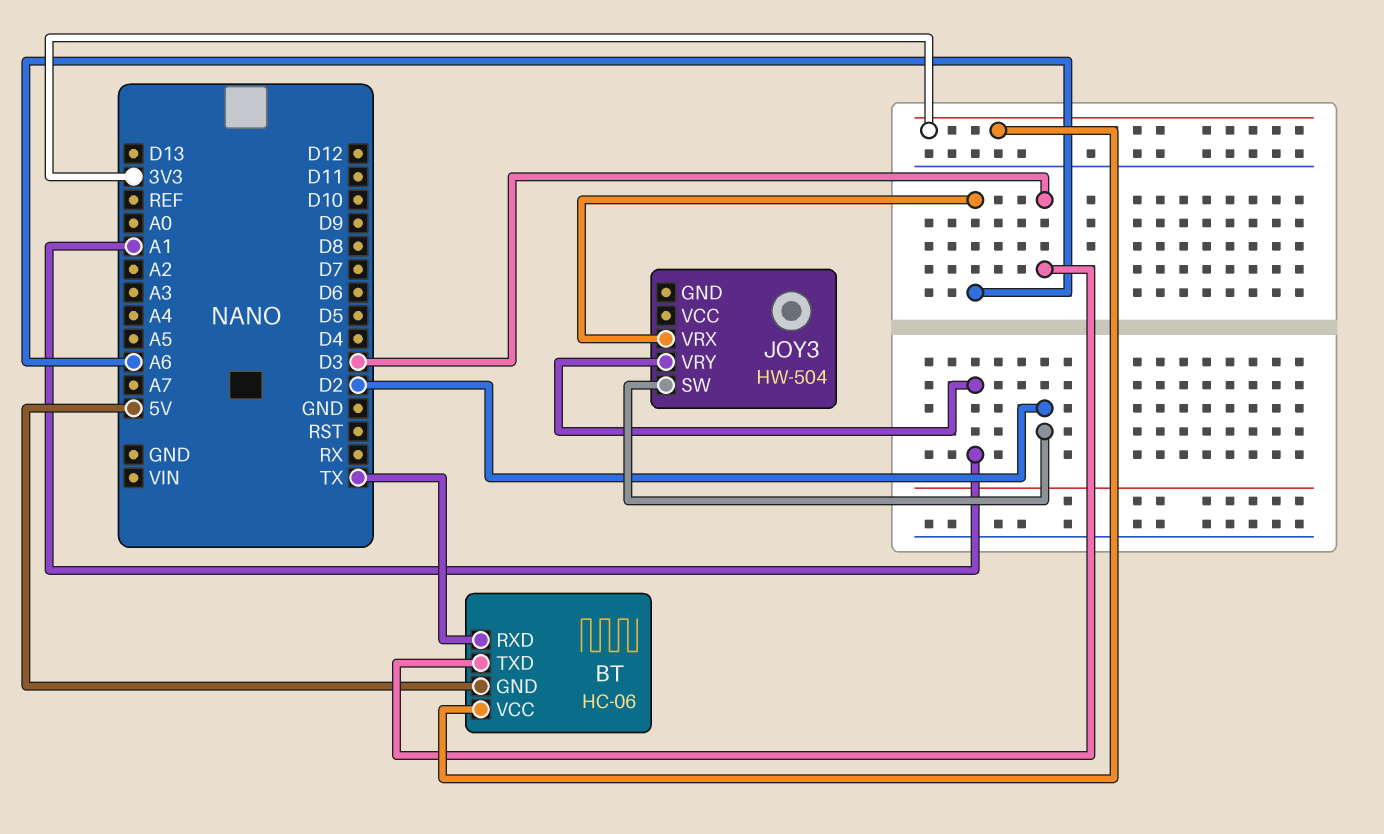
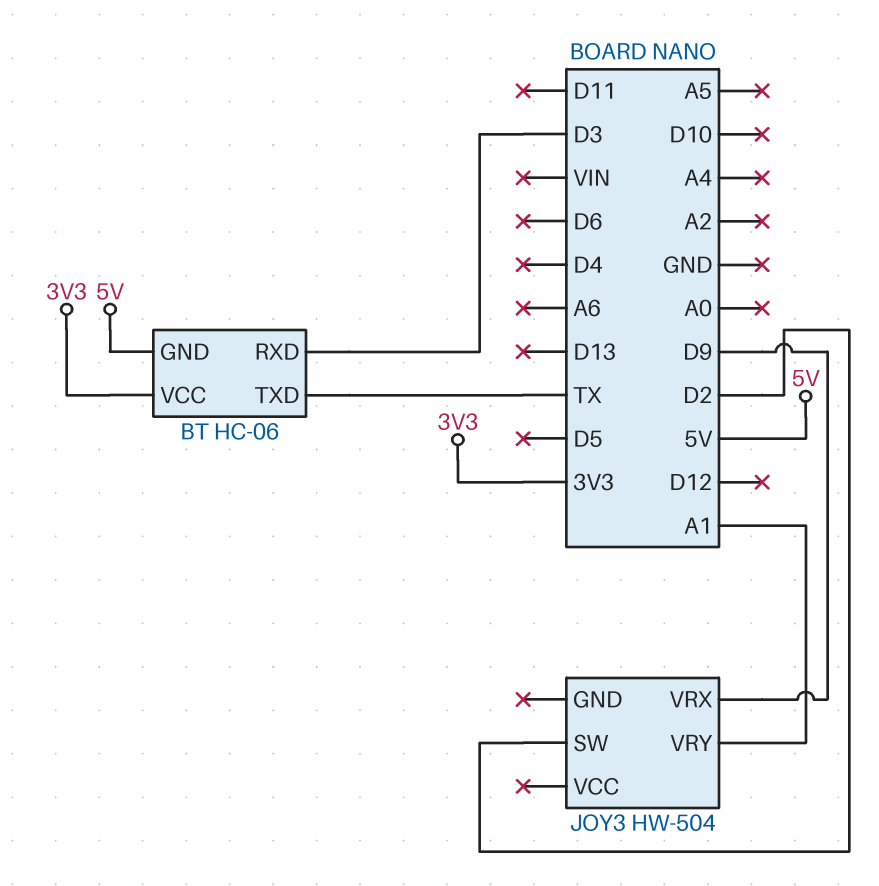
BT pin RXD: TX -> D3
BT pin TXD: D3 -> TX
JOY3 pin VRX: A6 -> D9

